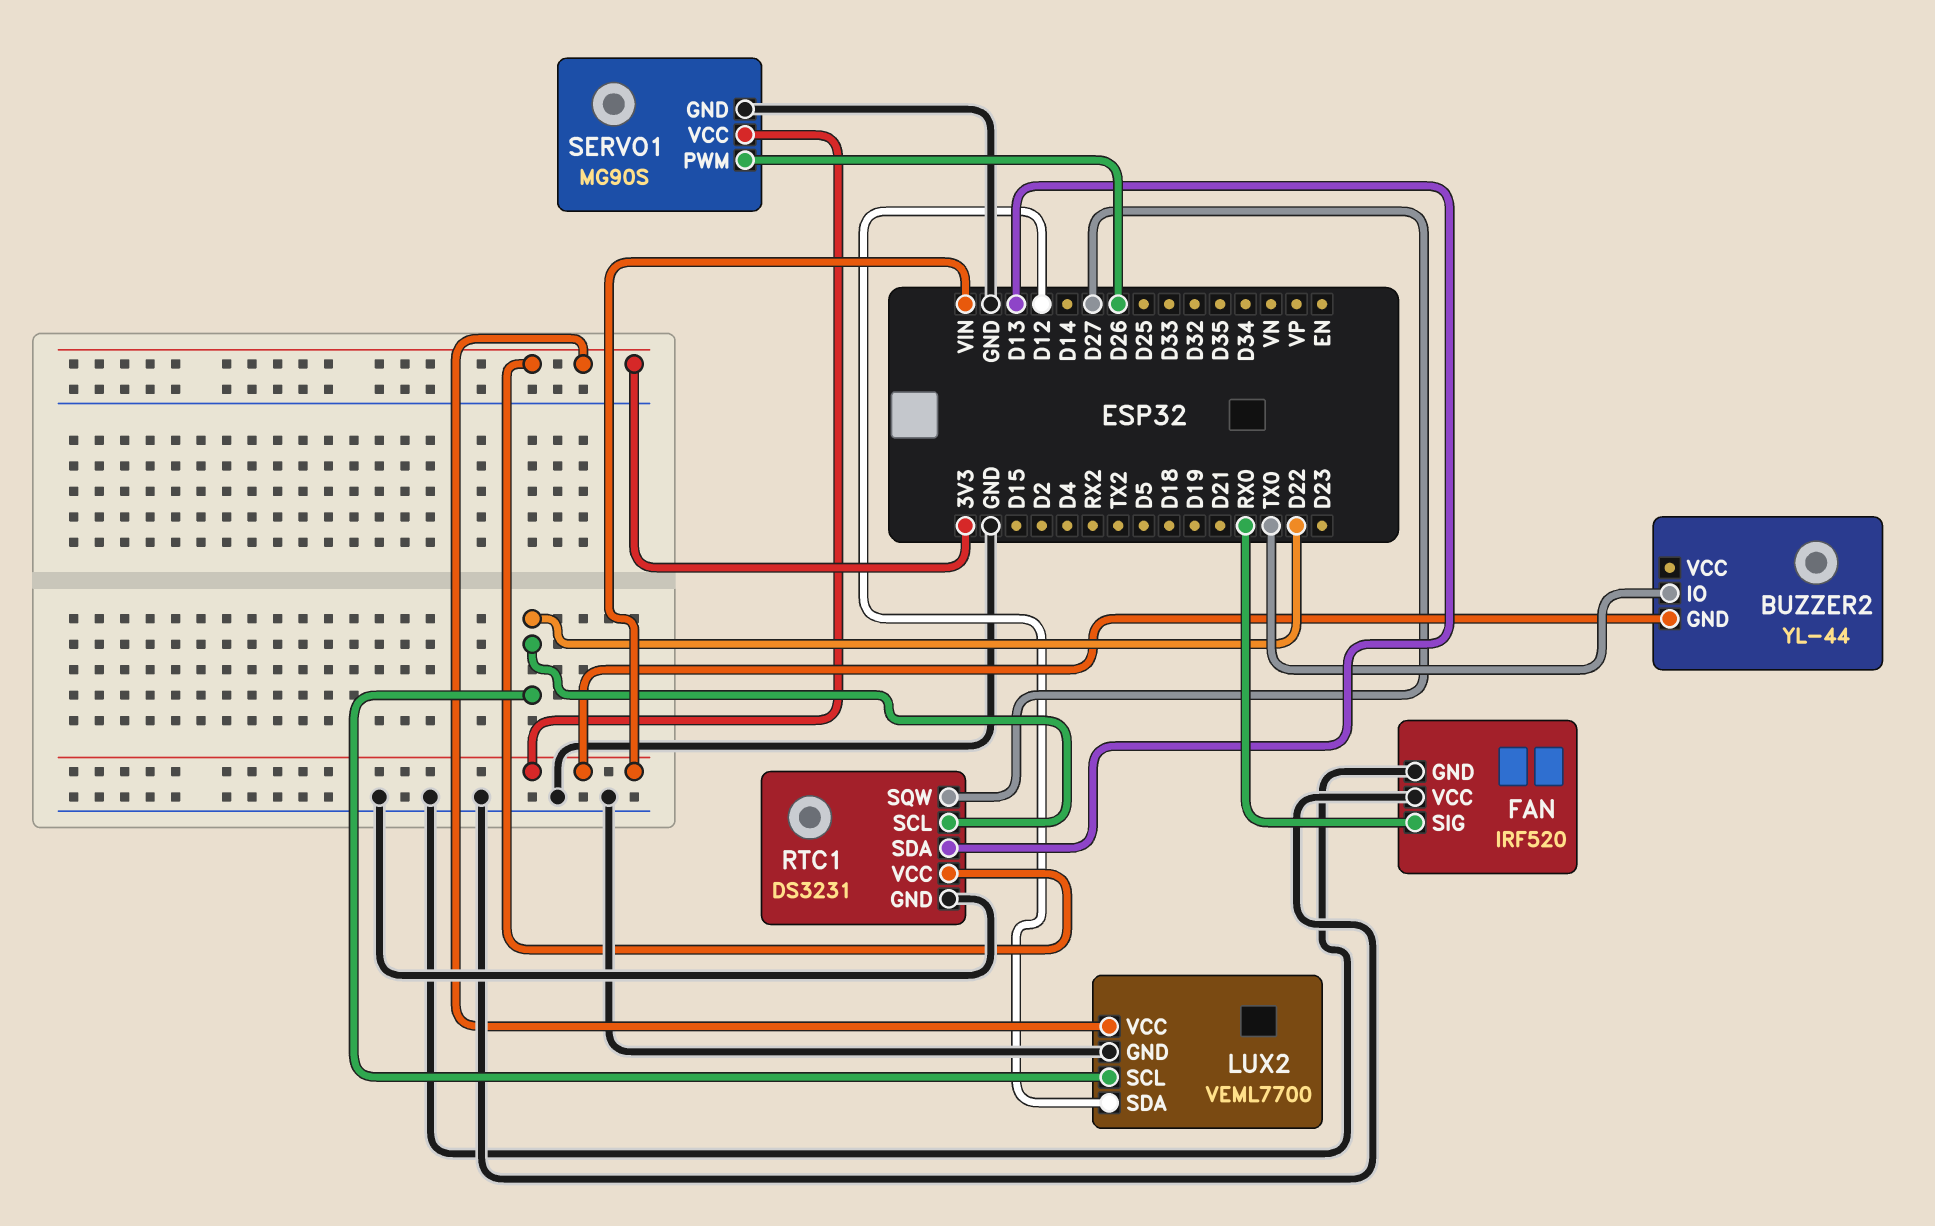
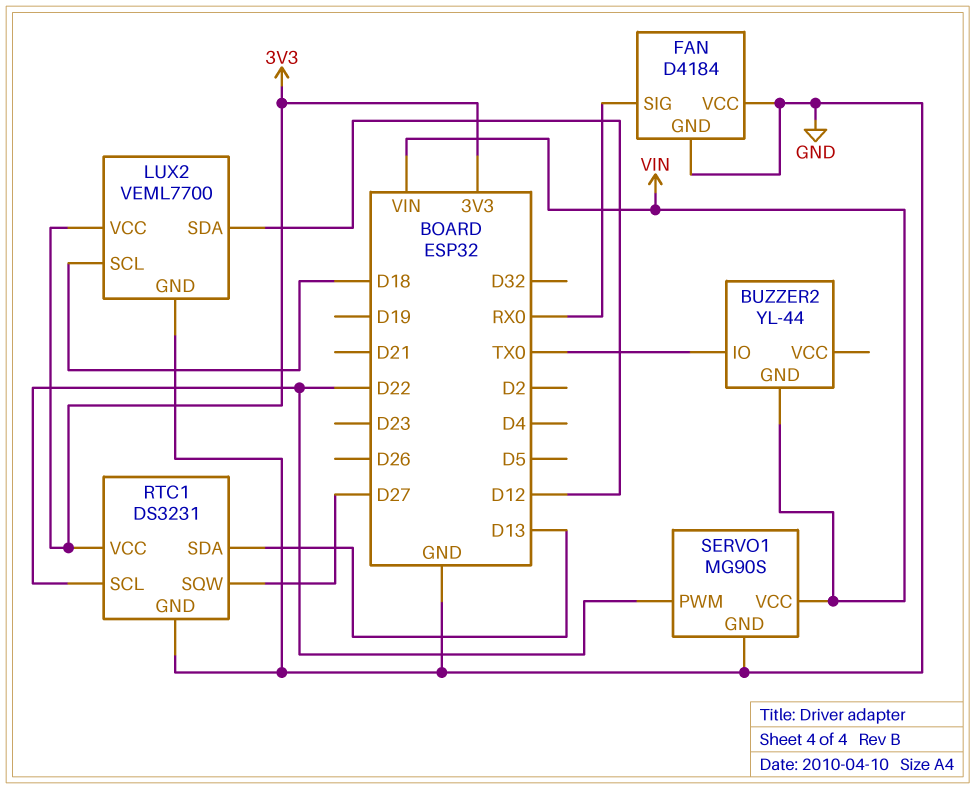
FAN: IRF520 -> D4184
LUX2 pin SCL: D22 -> D18
SERVO1 pin PWM: D26 -> D22

